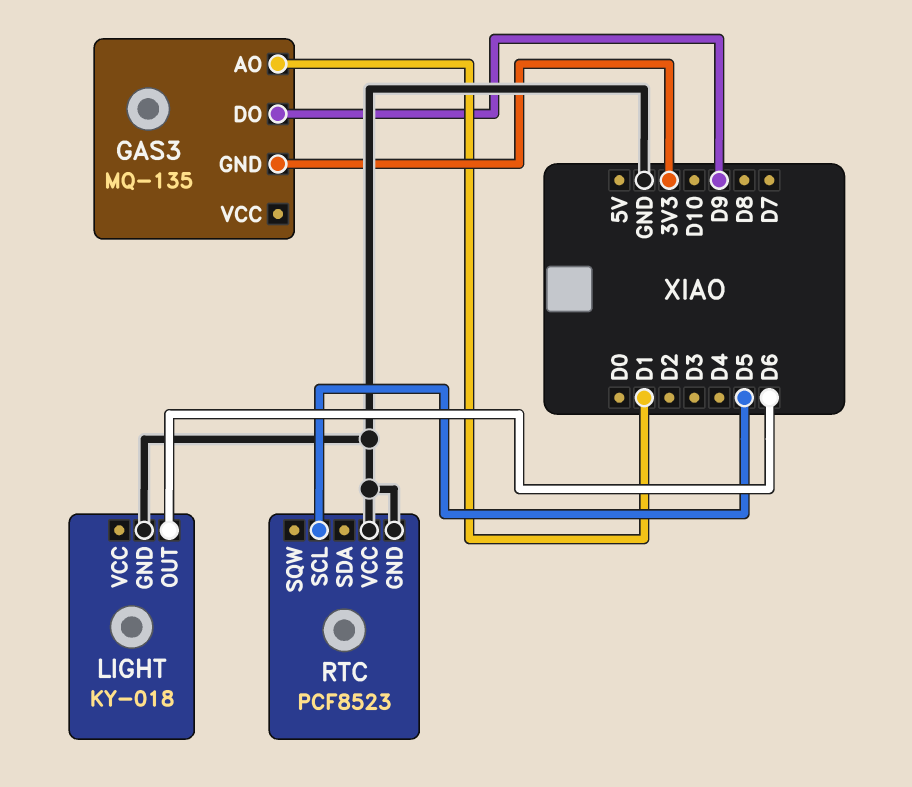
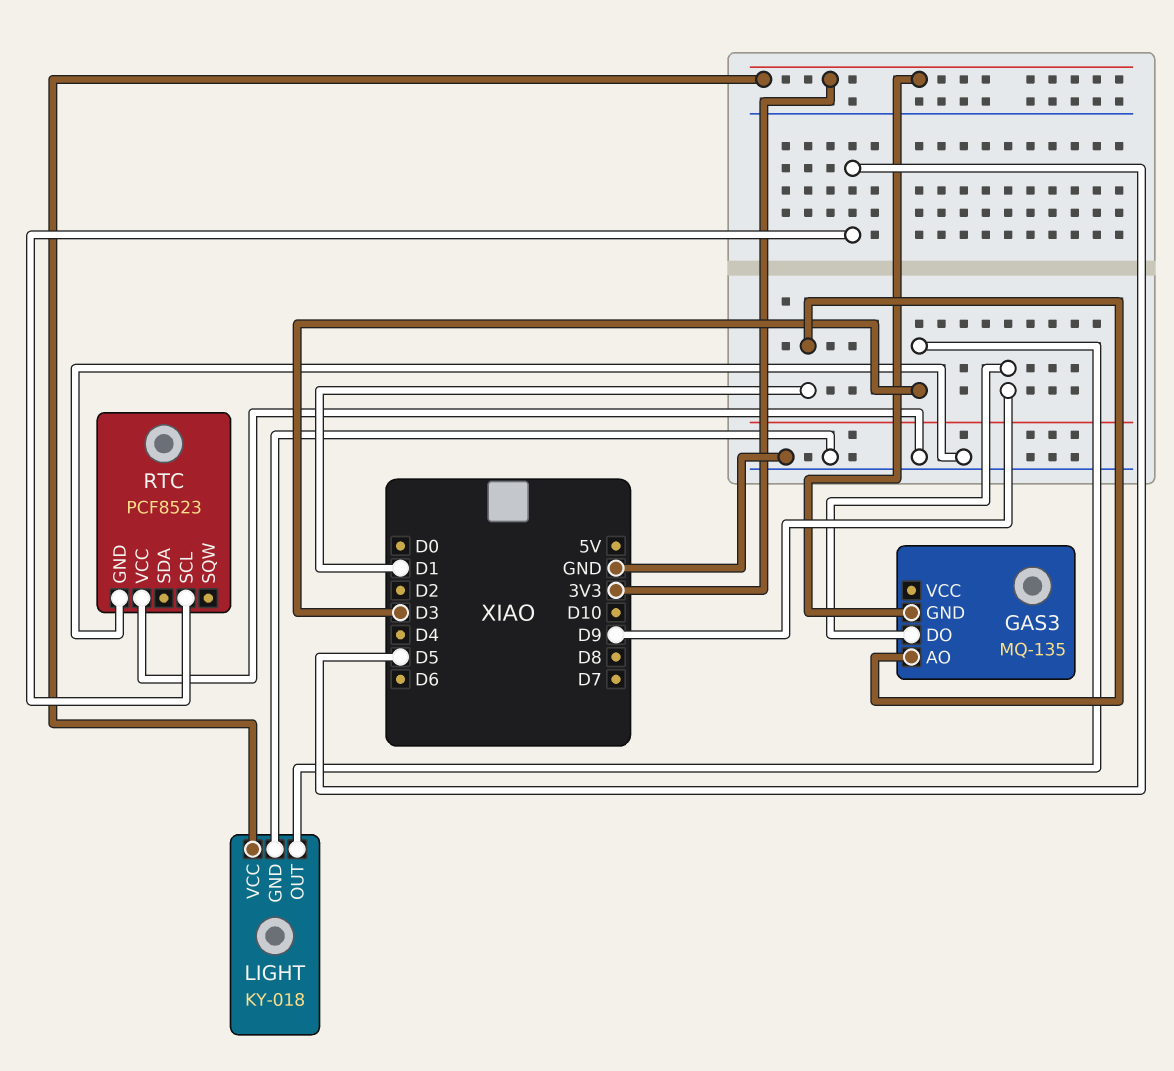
LIGHT pin OUT: D6 -> D3
LIGHT pin VCC: none -> 3V3

